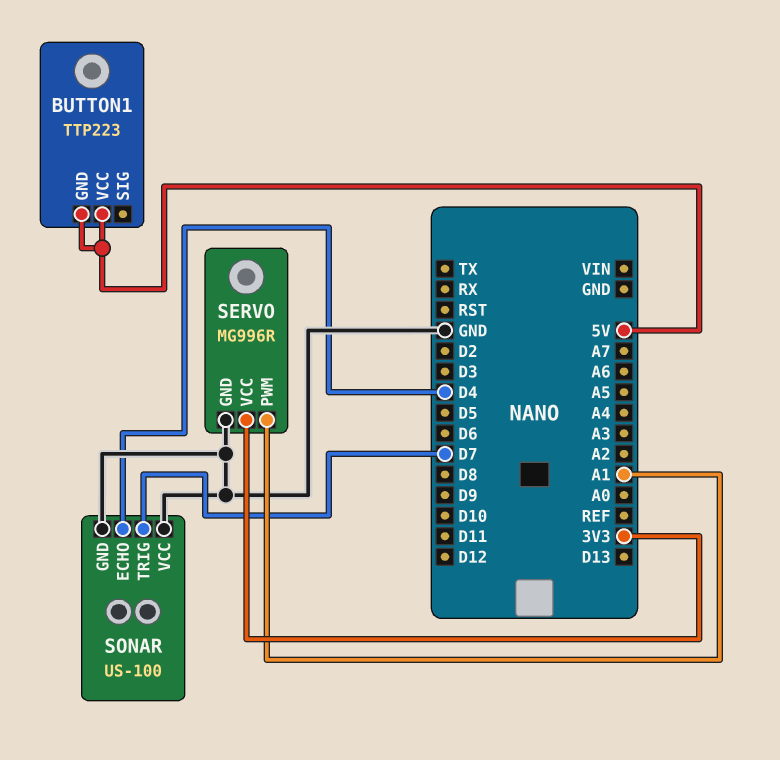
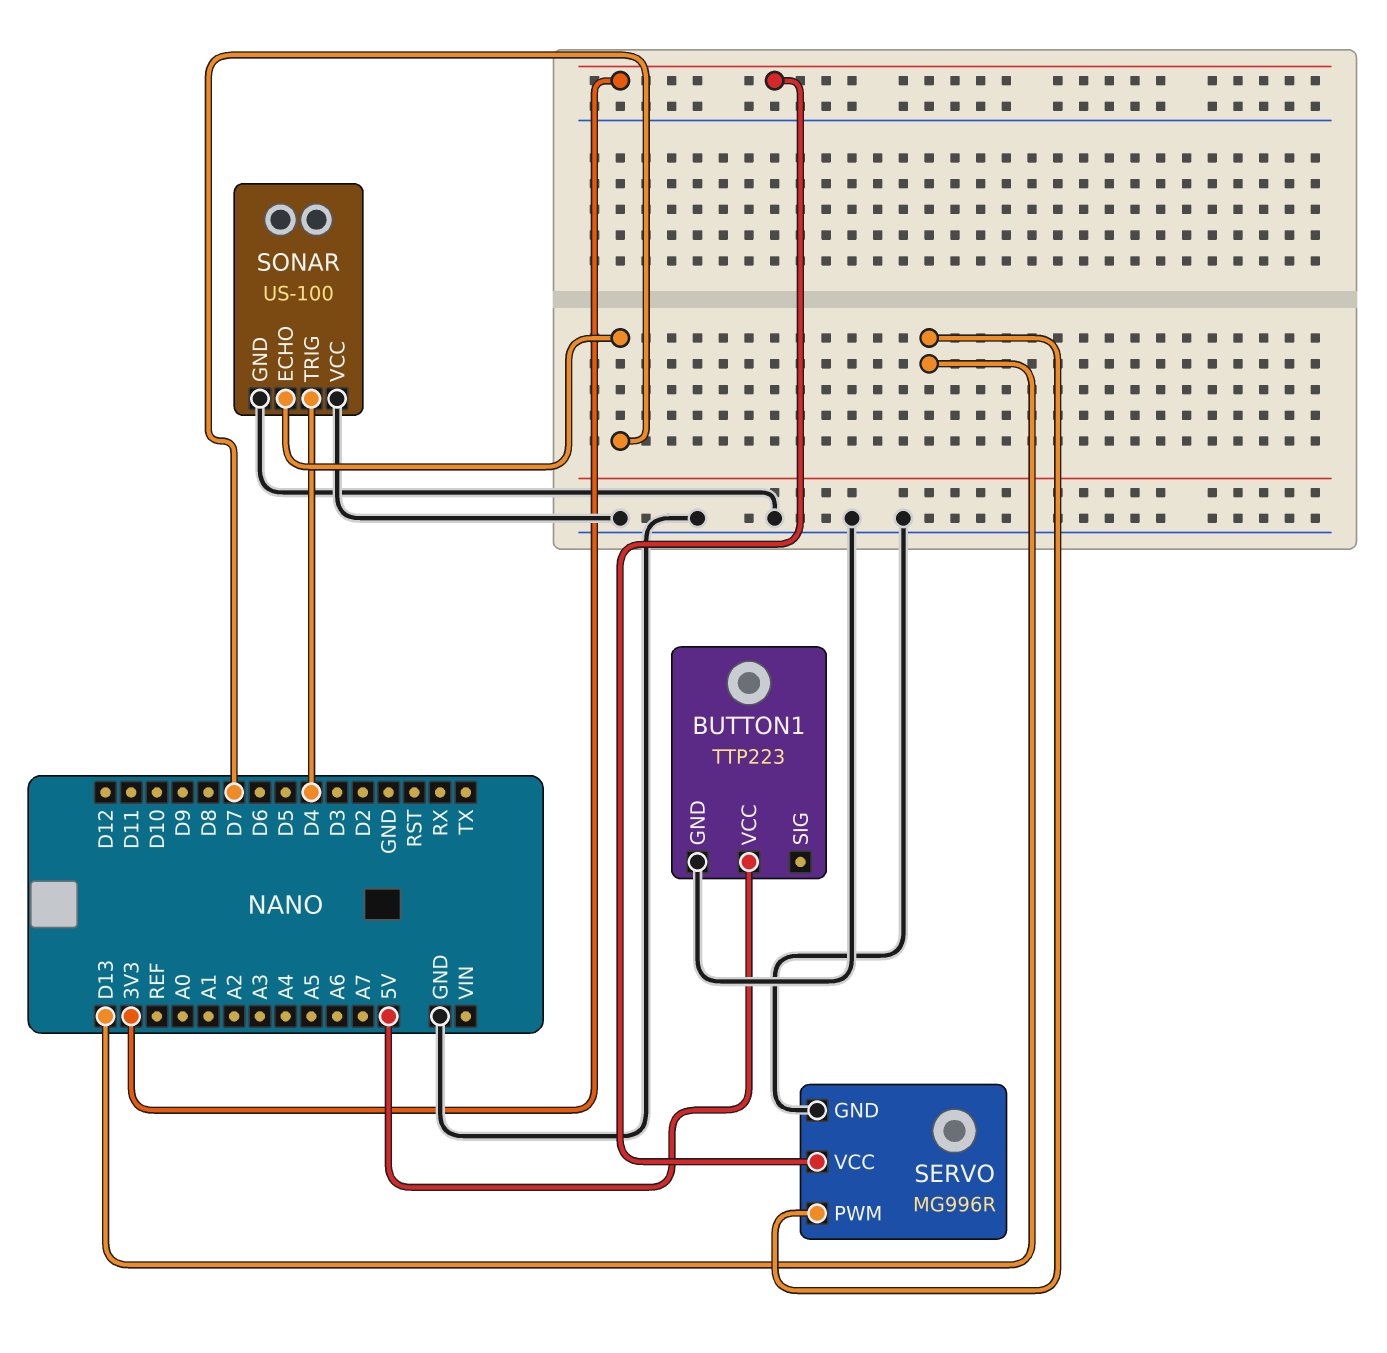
BUTTON1 pin GND: 5V -> GND
SERVO pin PWM: A1 -> D13
SONAR pin ECHO: D4 -> D7
SONAR pin TRIG: D7 -> D4

